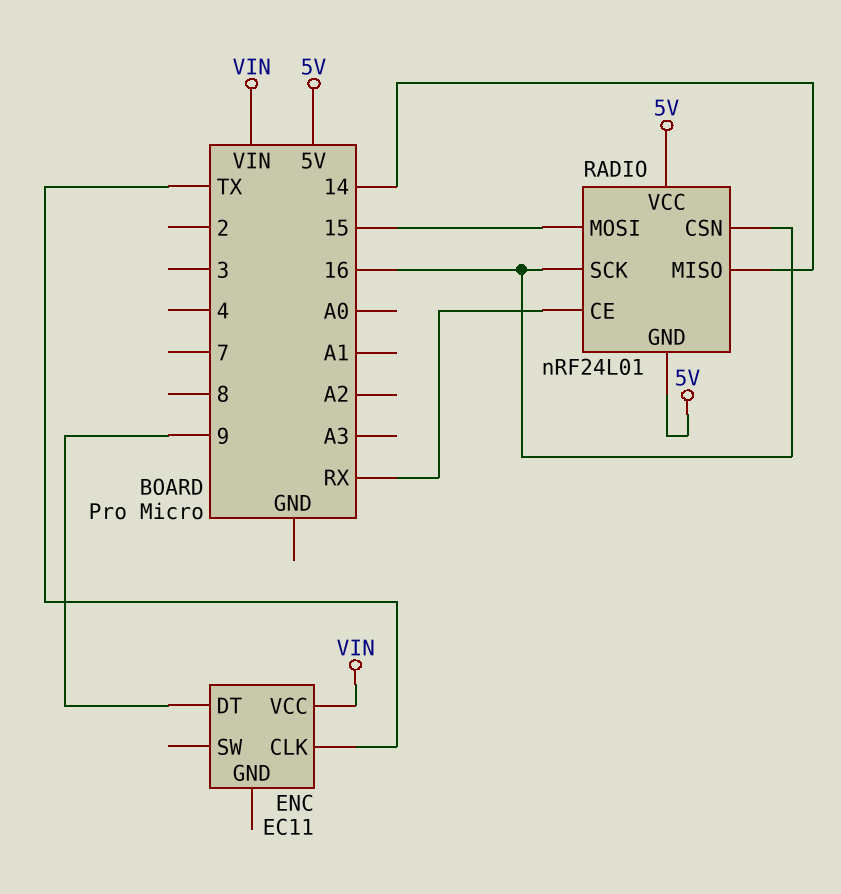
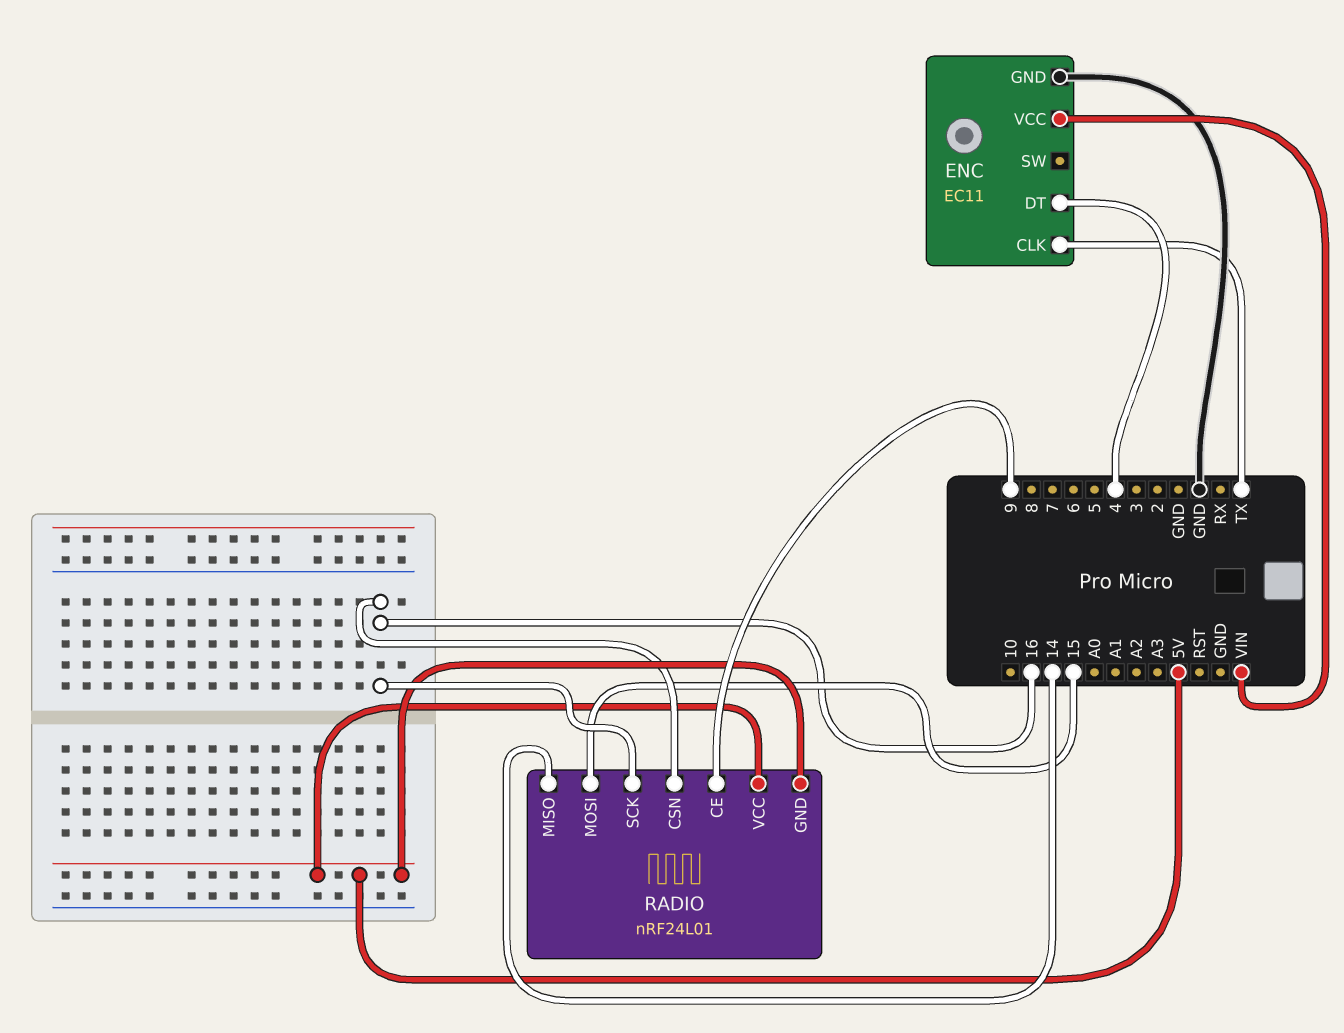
ENC pin DT: 9 -> 4
ENC pin GND: none -> GND
RADIO pin CE: RX -> 9

